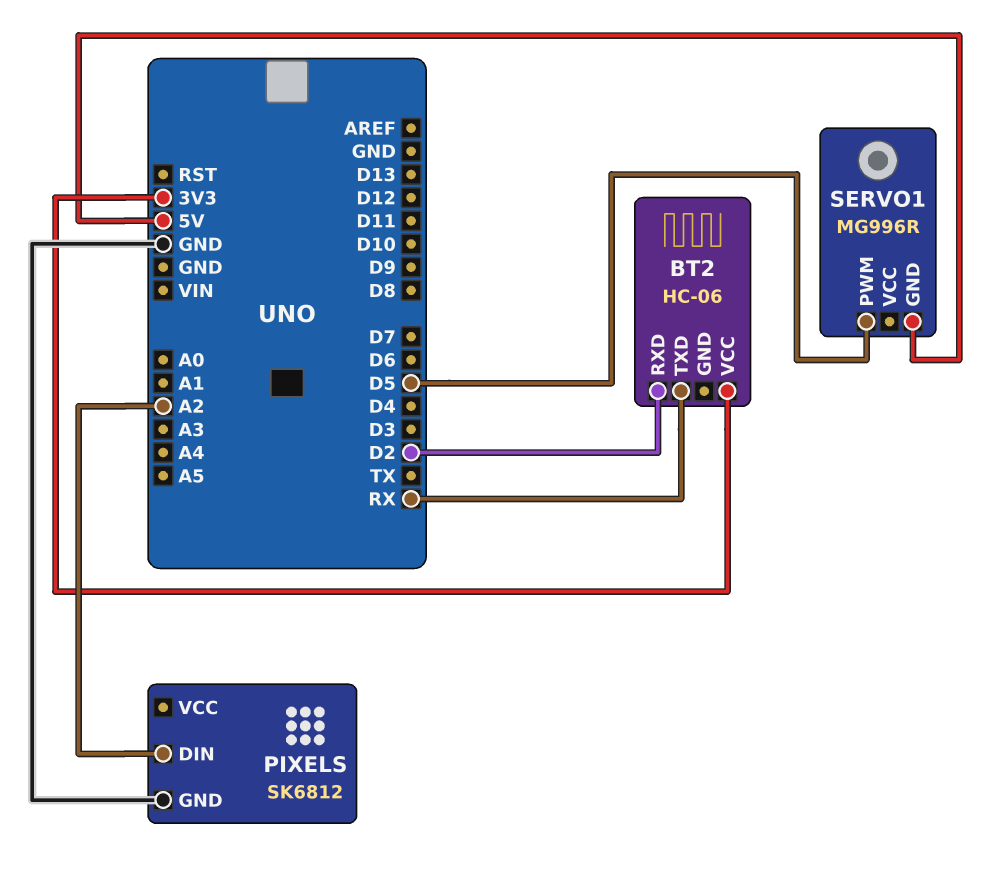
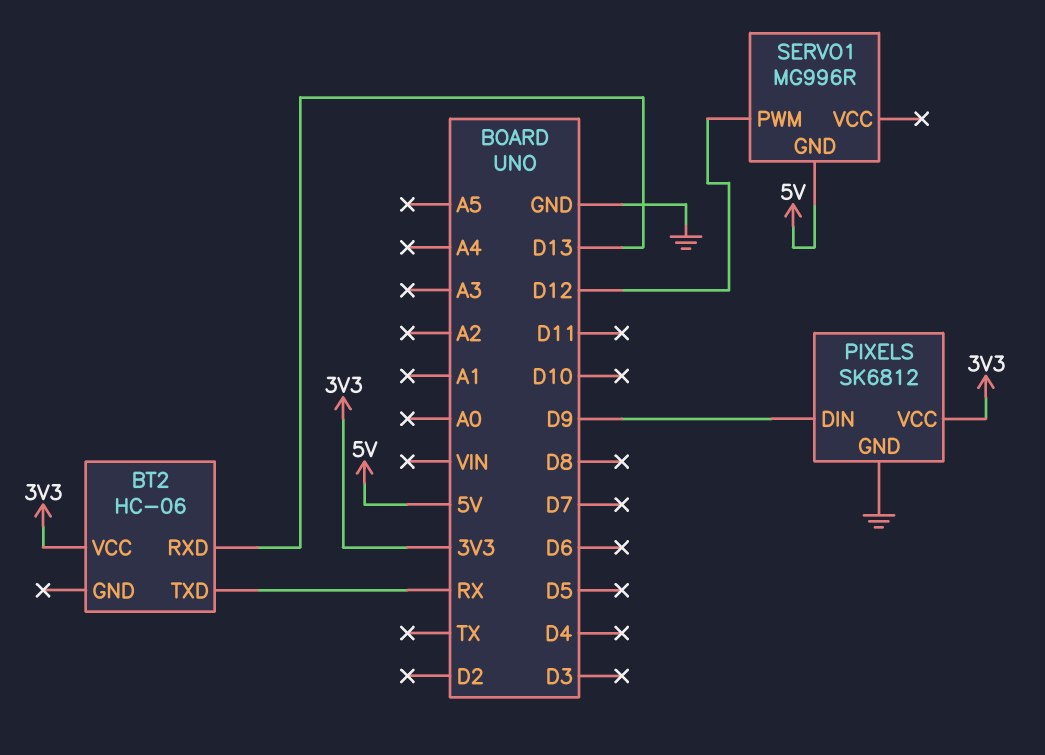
BT2 pin RXD: D2 -> D13
PIXELS pin DIN: A2 -> D9
PIXELS pin VCC: none -> 3V3
SERVO1 pin PWM: D5 -> D12

